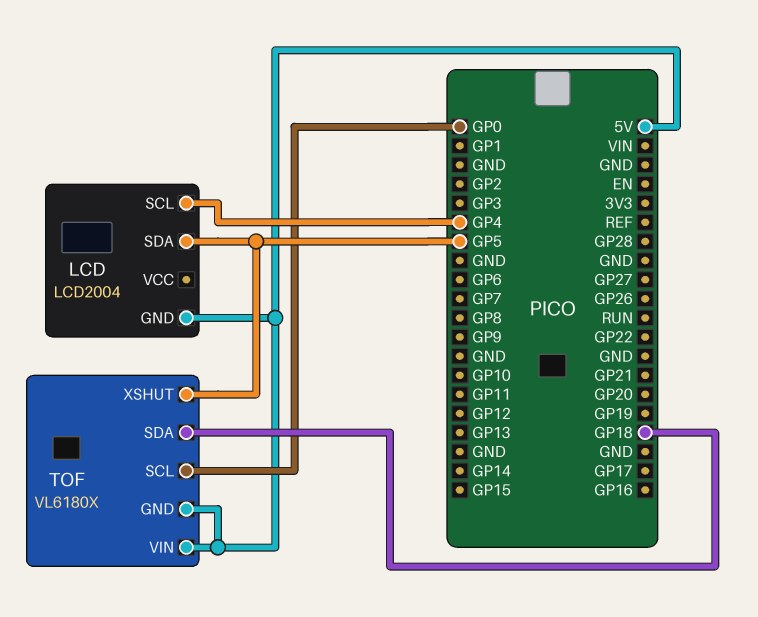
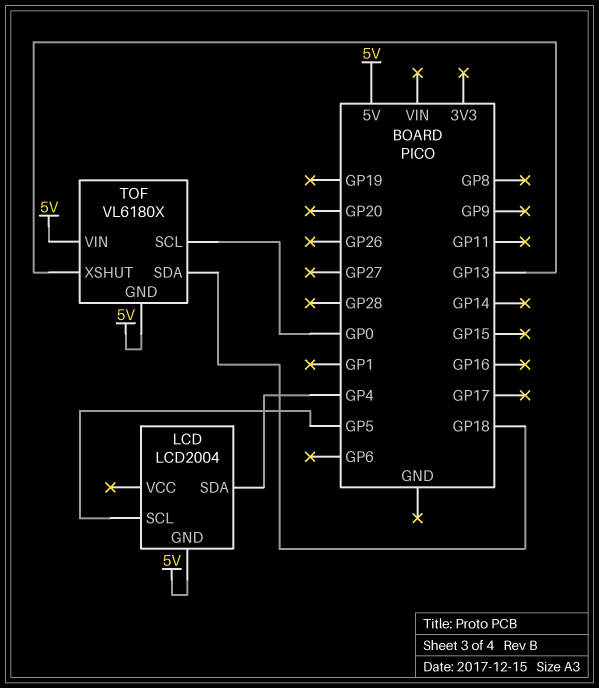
LCD pin SCL: GP4 -> GP5
LCD pin SDA: GP5 -> GP4
TOF pin XSHUT: GP5 -> GP13

